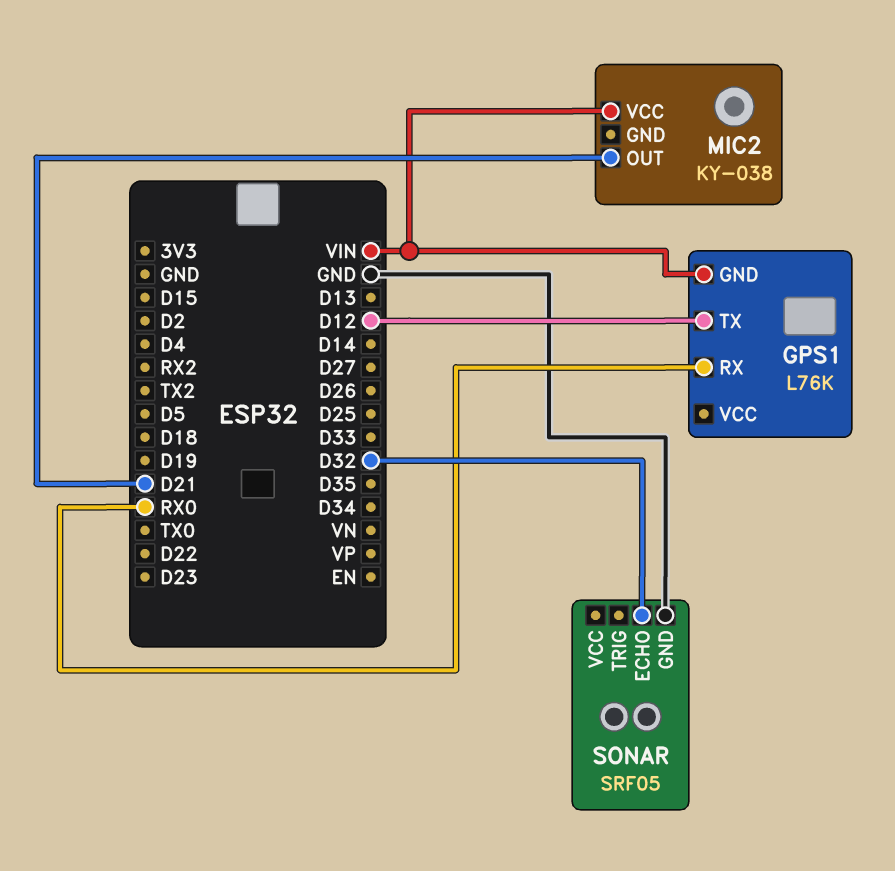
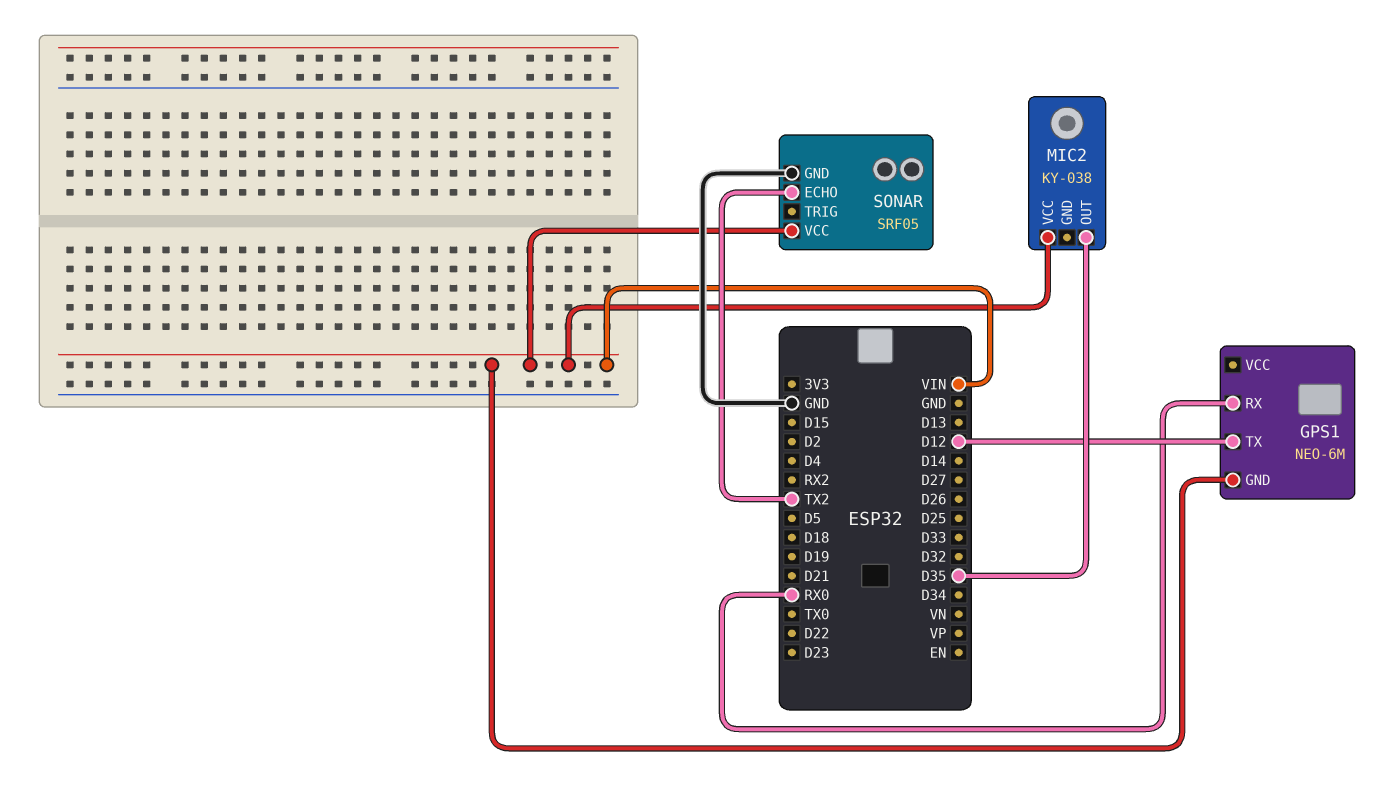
GPS1: L76K -> NEO-6M
MIC2 pin OUT: D21 -> D35
SONAR pin ECHO: D32 -> TX2
SONAR pin VCC: none -> VIN

